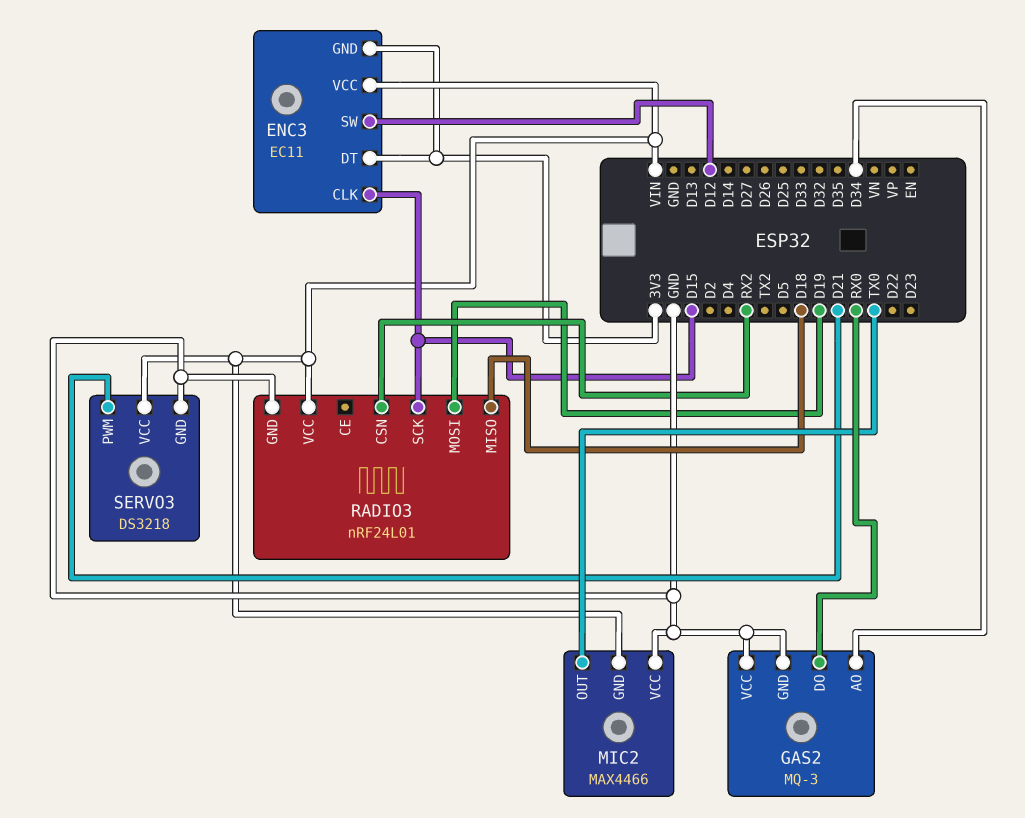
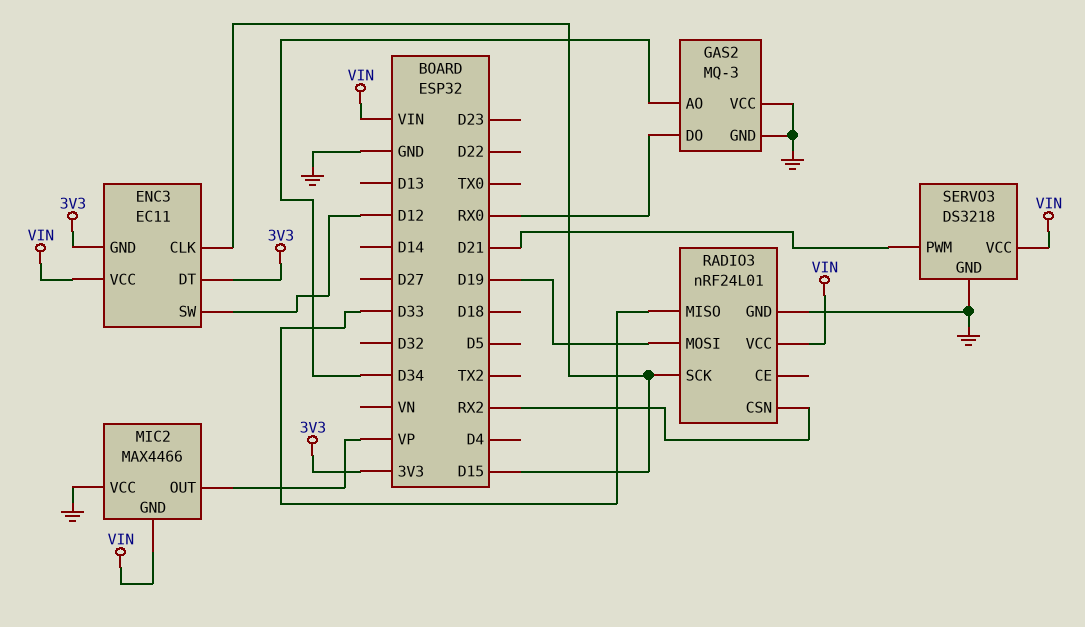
MIC2 pin OUT: TX0 -> VP
RADIO3 pin MISO: D18 -> D33

